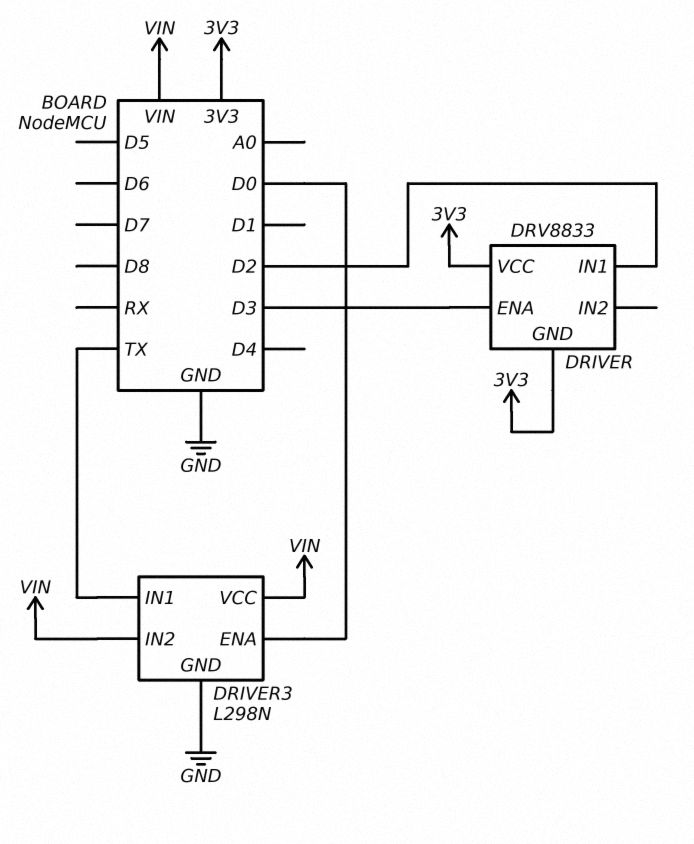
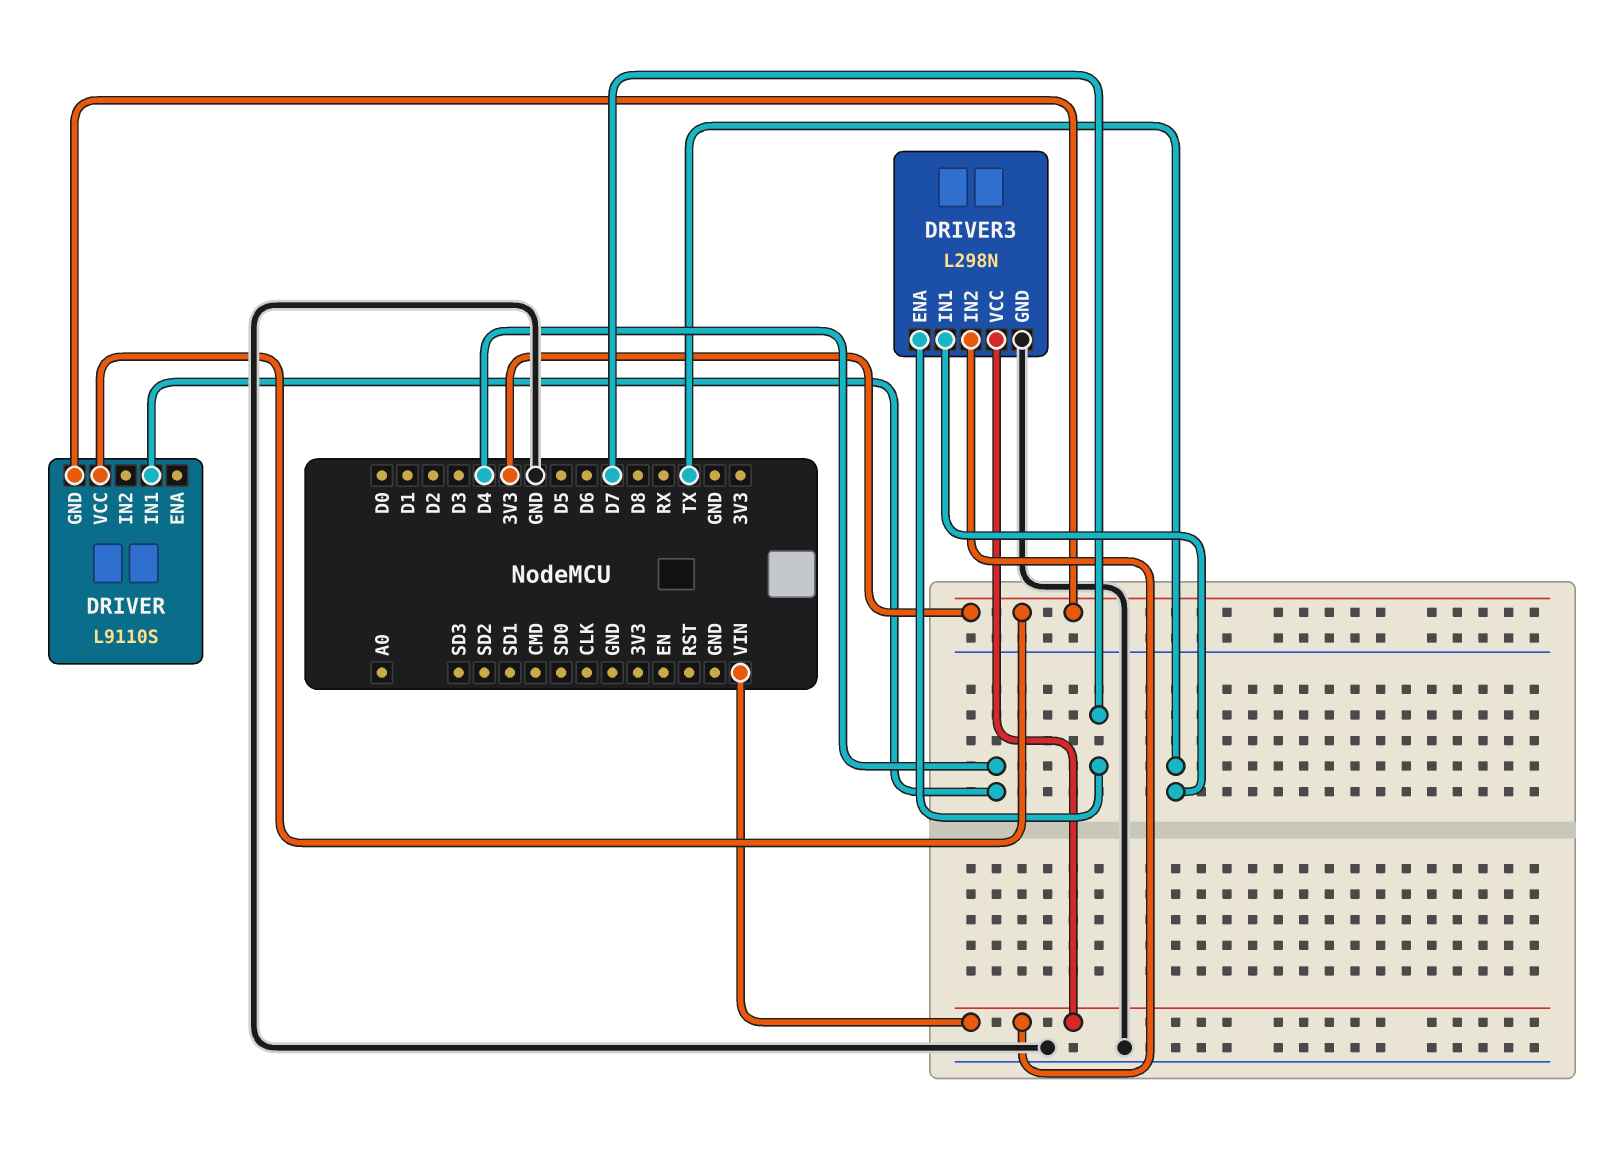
DRIVER: DRV8833 -> L9110S
DRIVER pin ENA: D3 -> none
DRIVER pin IN1: D2 -> D4
DRIVER3 pin ENA: D0 -> D7

